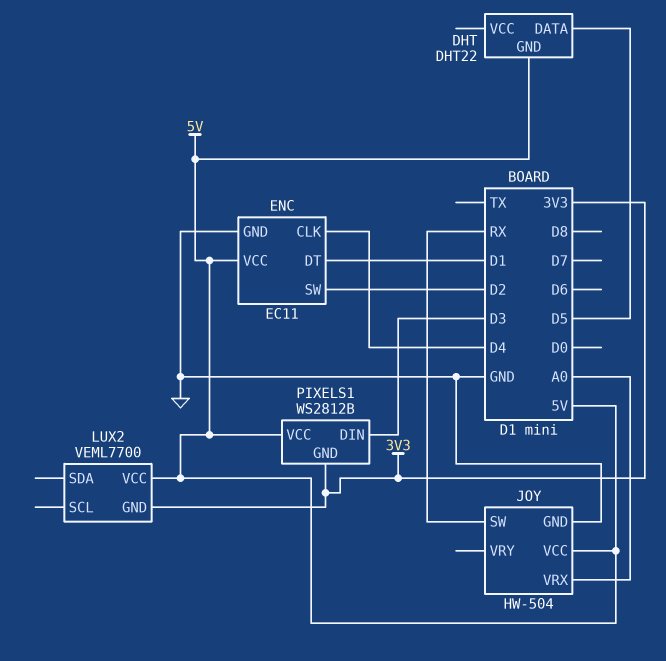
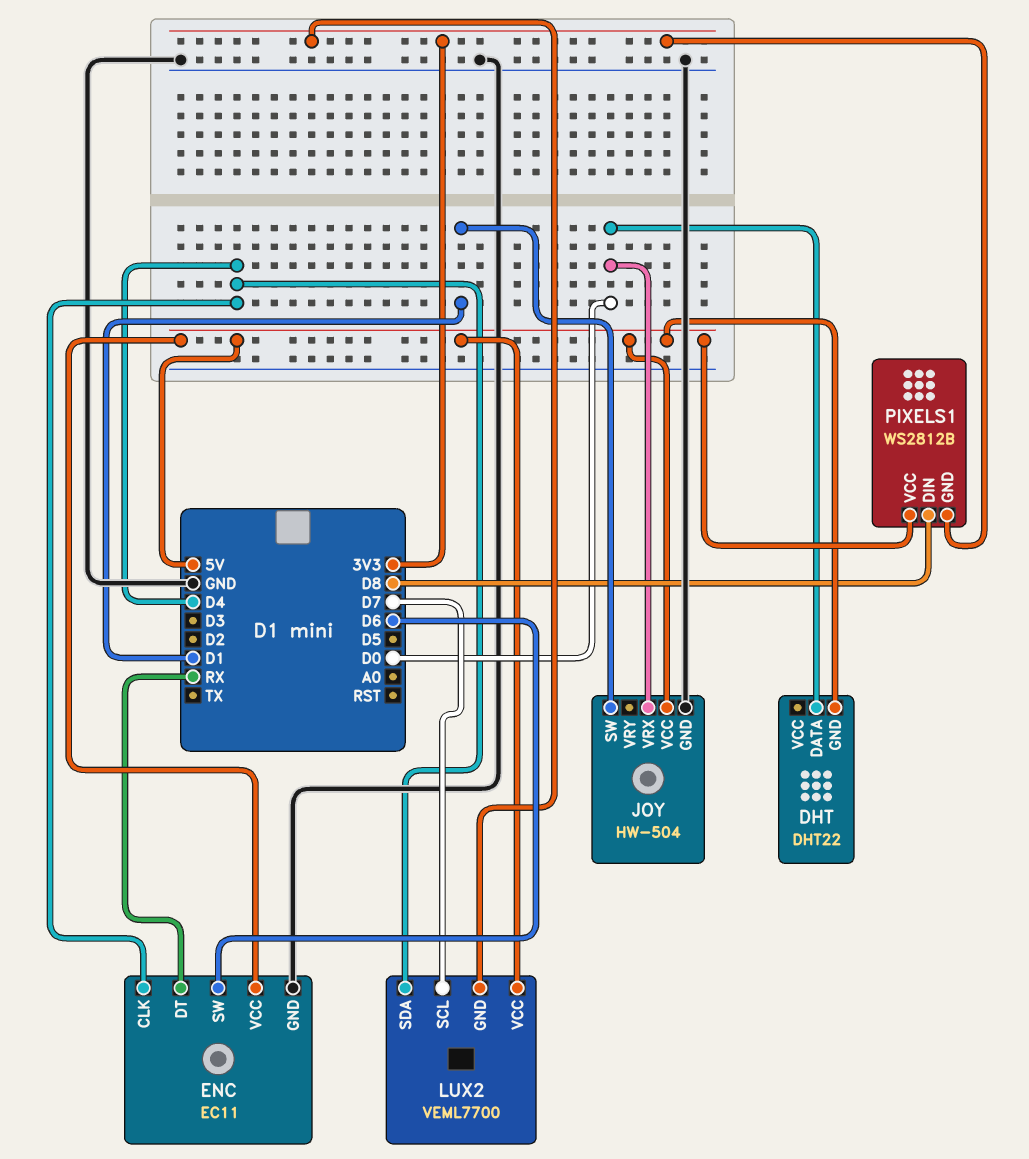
DHT pin DATA: D5 -> D0
ENC pin DT: D1 -> RX
ENC pin SW: D2 -> D6
JOY pin SW: RX -> D1
JOY pin VRX: A0 -> D0
LUX2 pin SCL: none -> D7
LUX2 pin SDA: none -> D4
PIXELS1 pin DIN: D3 -> D8

